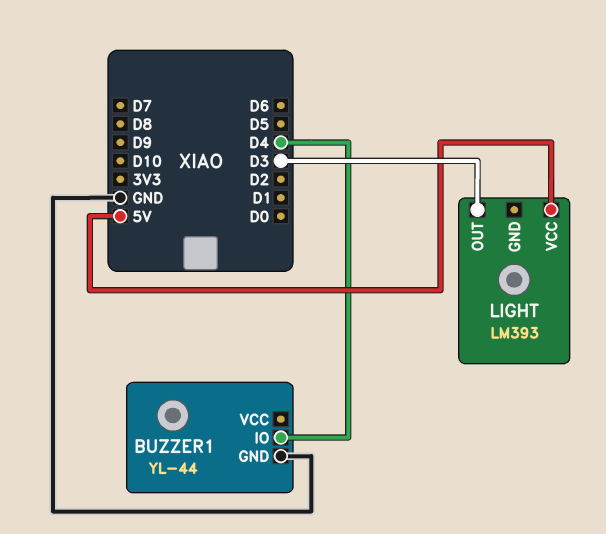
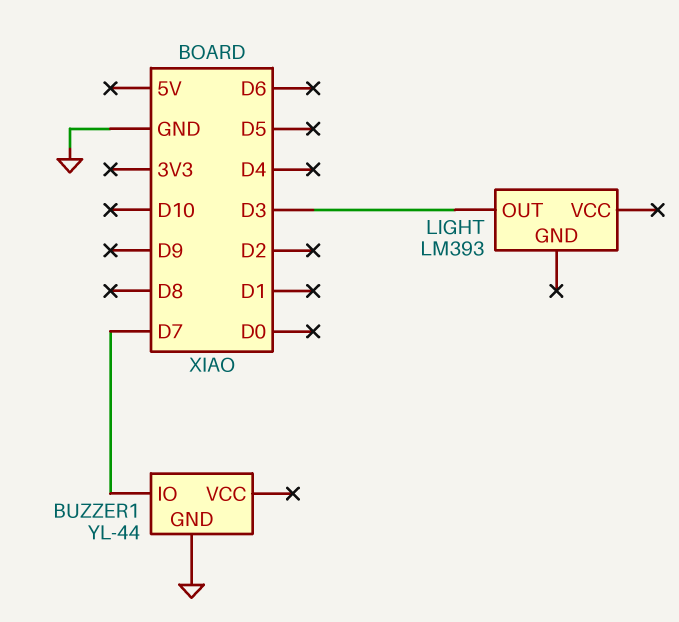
BUZZER1 pin IO: D4 -> D7
LIGHT pin VCC: 5V -> none

